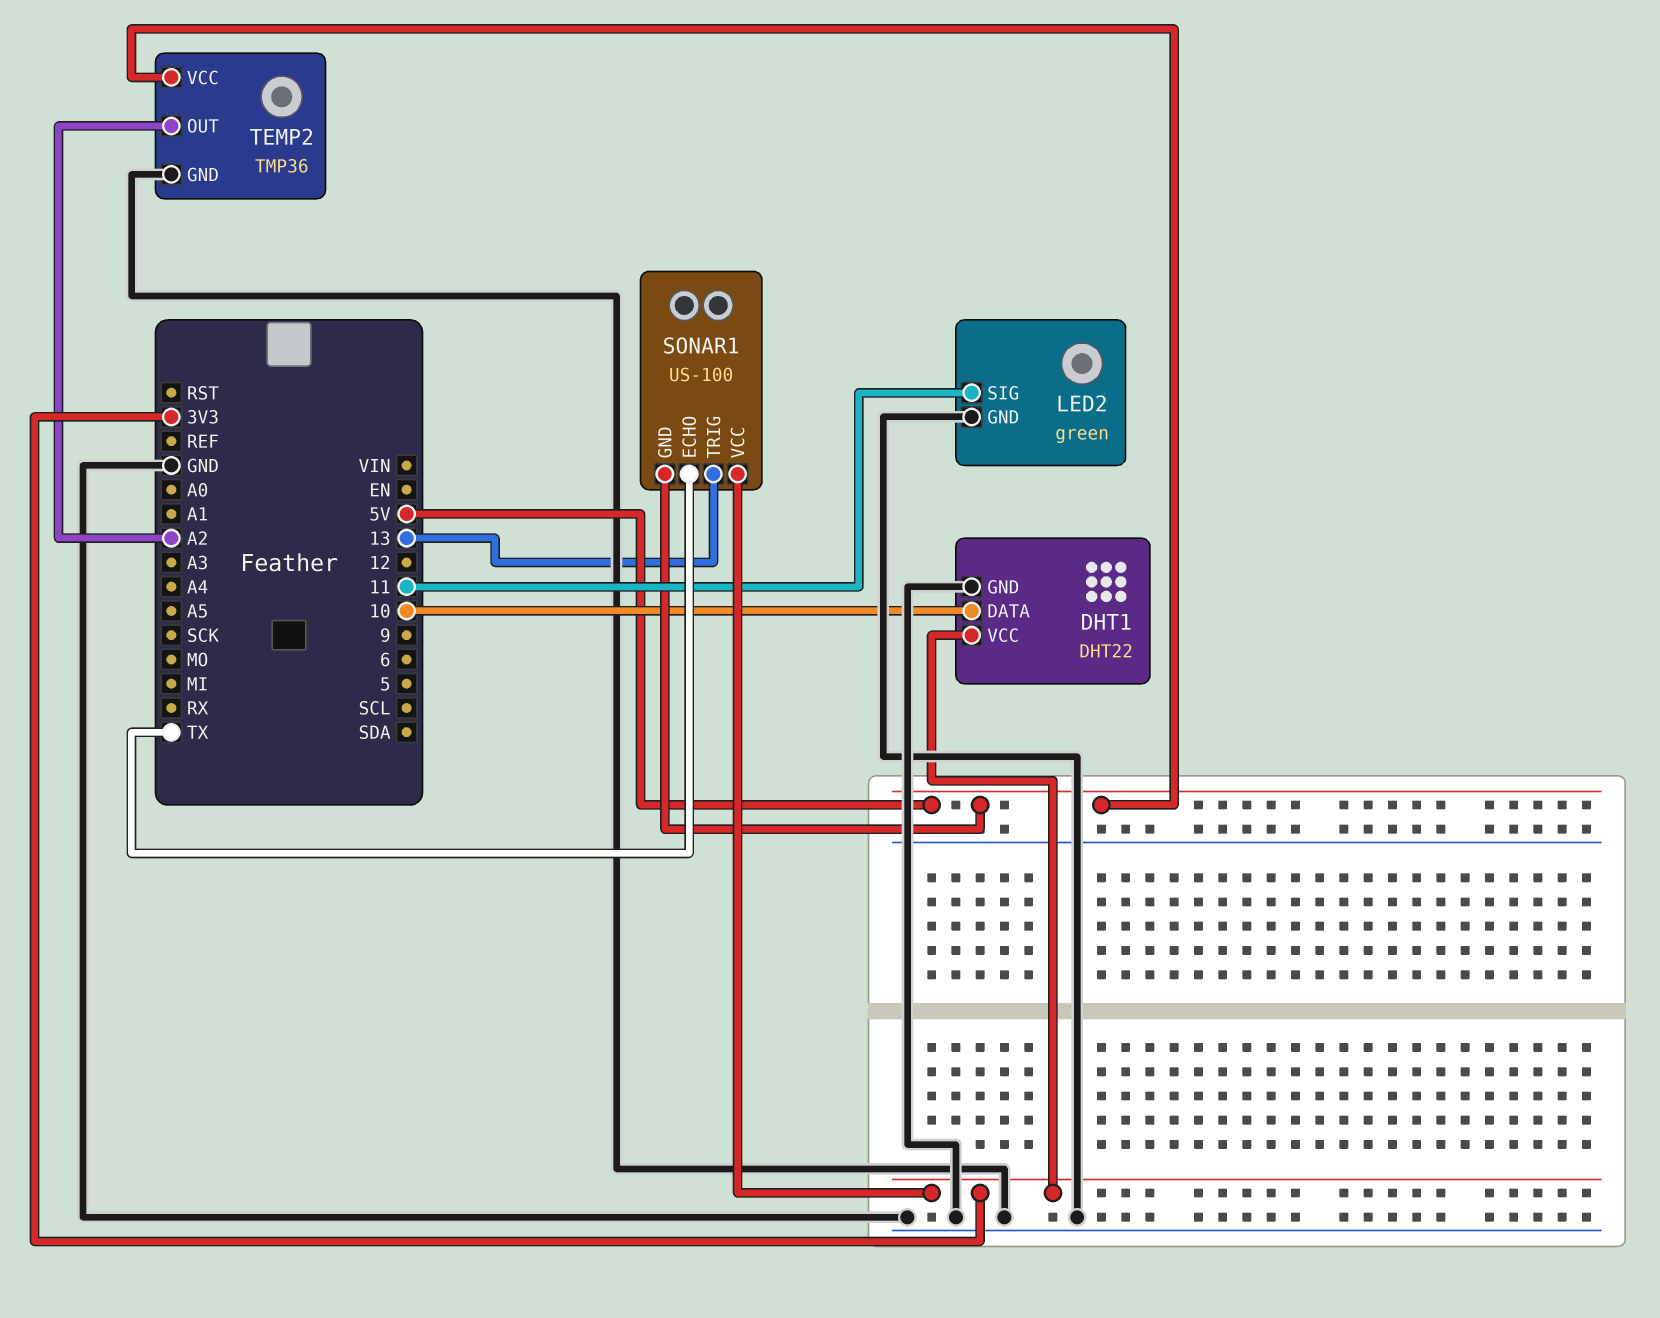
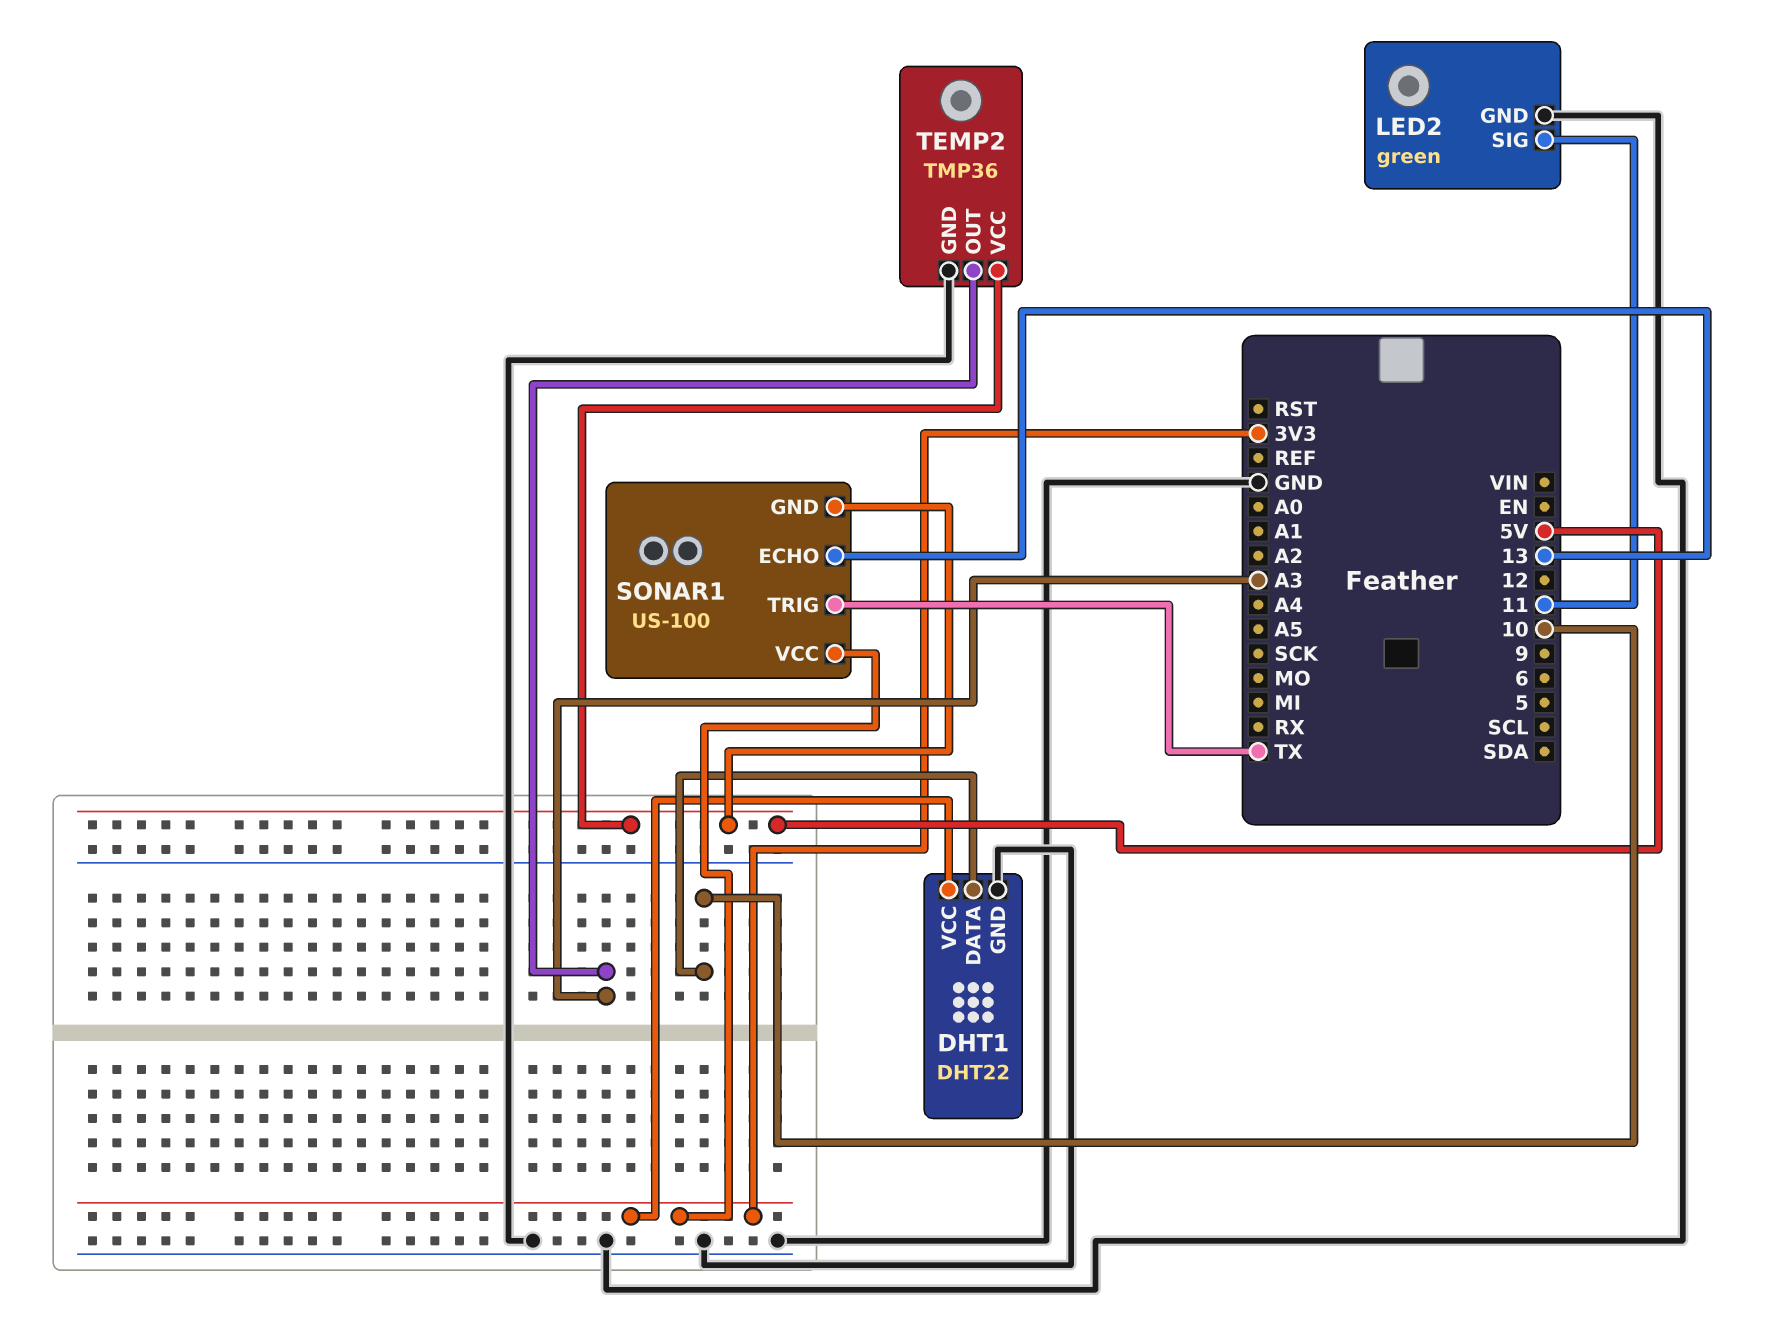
SONAR1 pin ECHO: TX -> 13
SONAR1 pin TRIG: 13 -> TX
TEMP2 pin OUT: A2 -> A3

